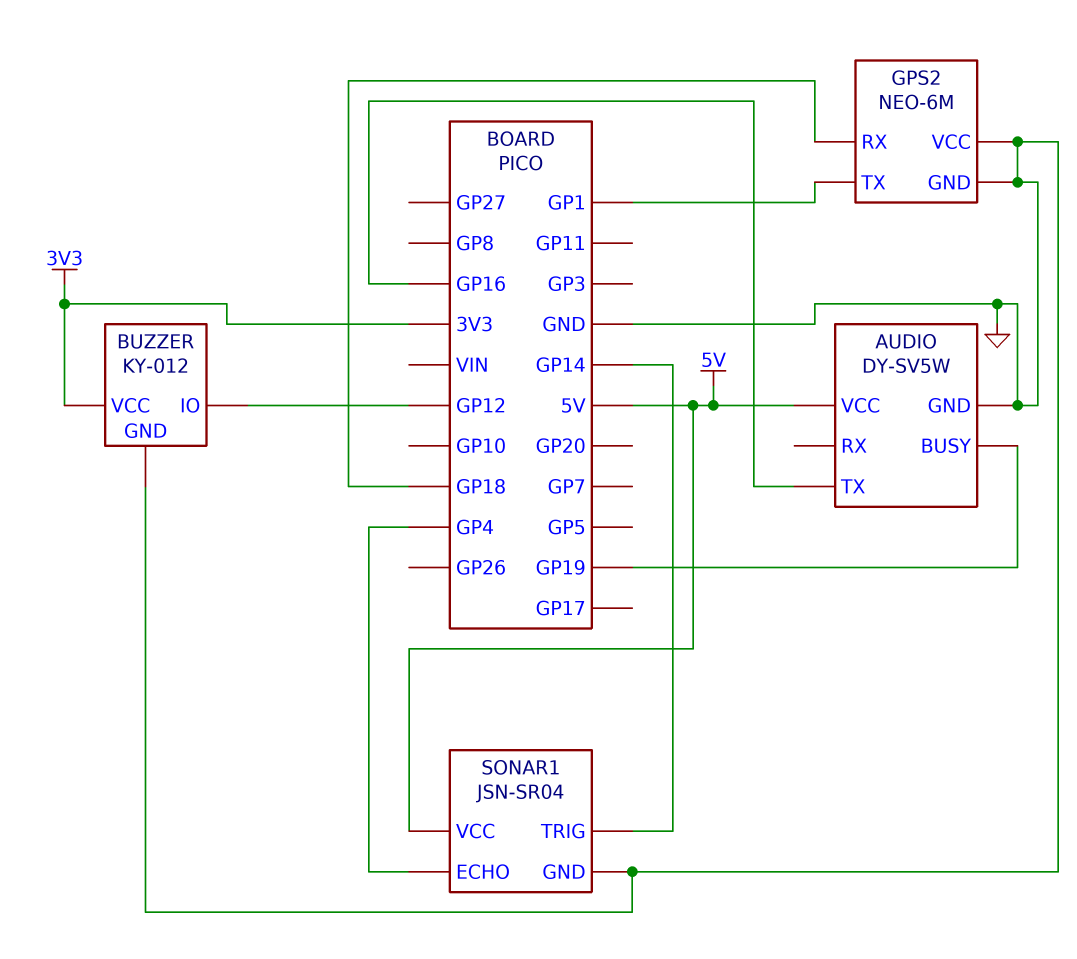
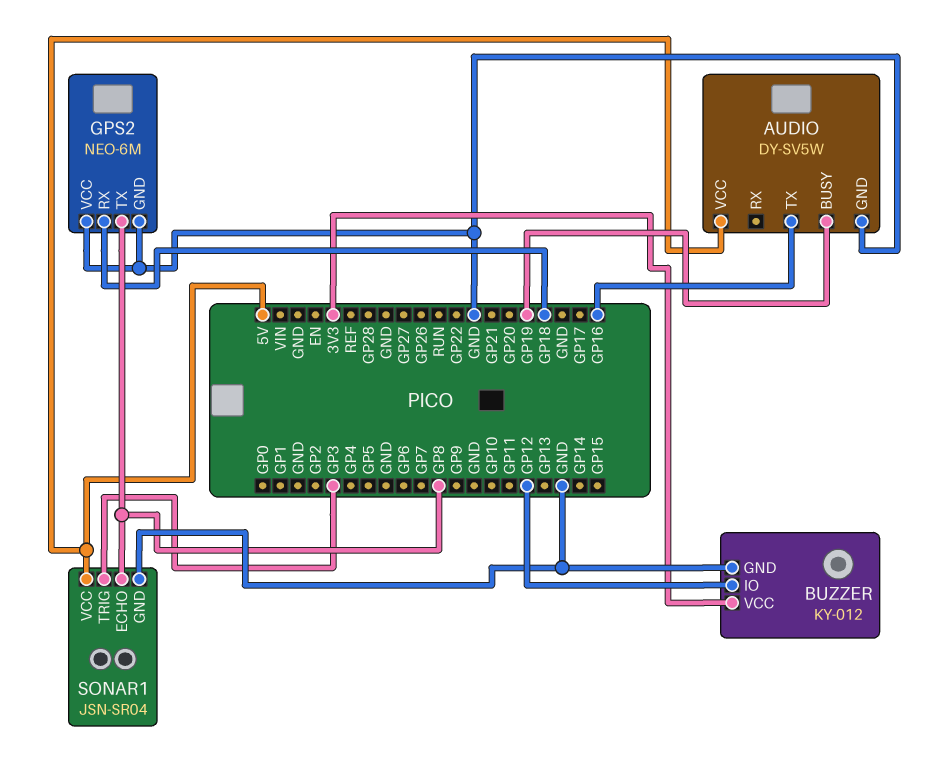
GPS2 pin TX: GP1 -> GP8
SONAR1 pin ECHO: GP4 -> GP8
SONAR1 pin TRIG: GP14 -> GP3

